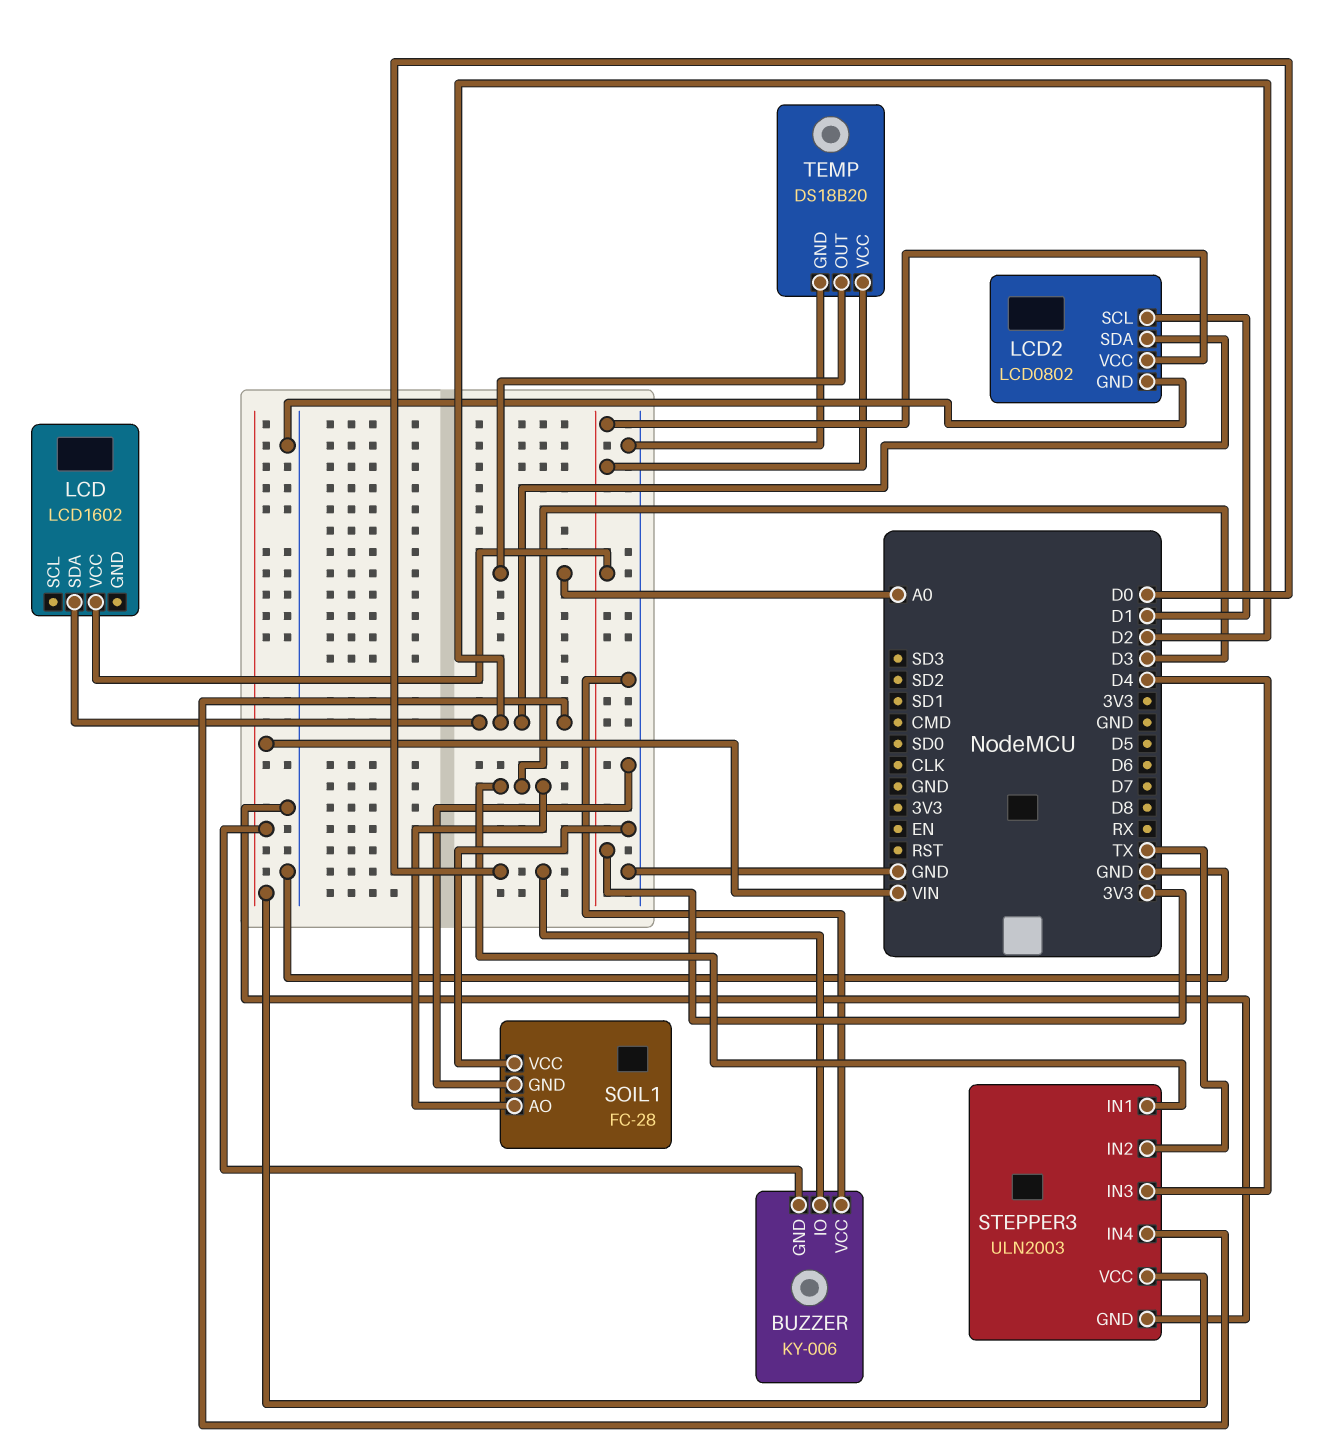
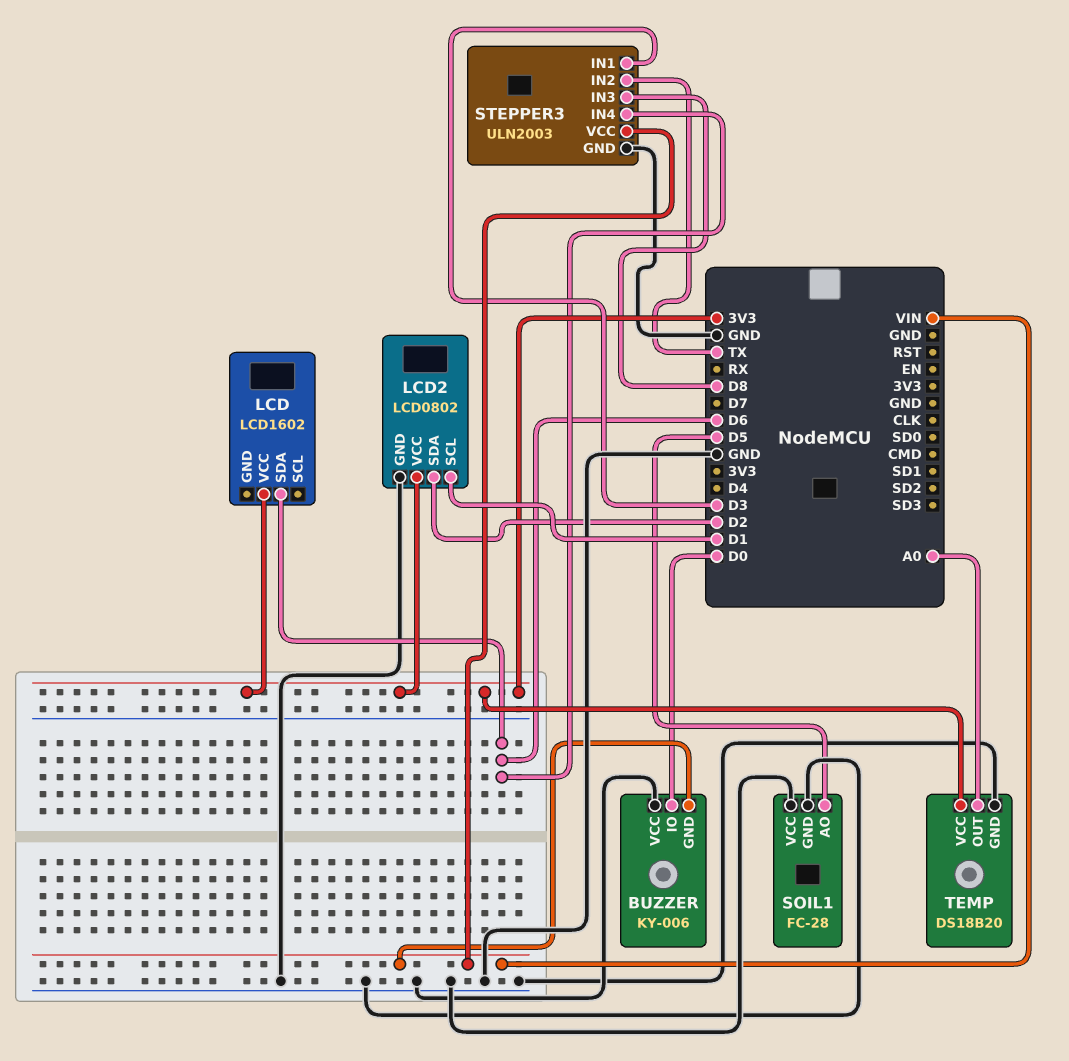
LCD pin SDA: D2 -> D6
SOIL1 pin AO: D3 -> D5
STEPPER3 pin IN3: D4 -> D8
STEPPER3 pin IN4: D2 -> D6

